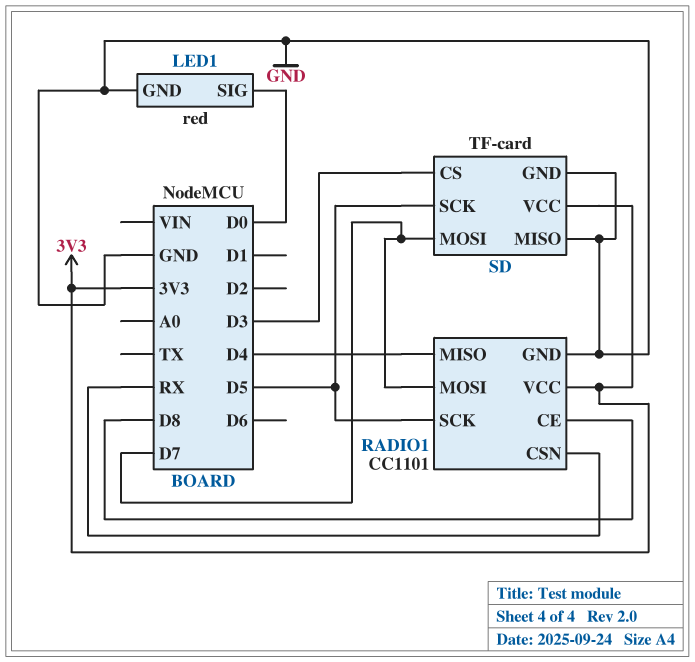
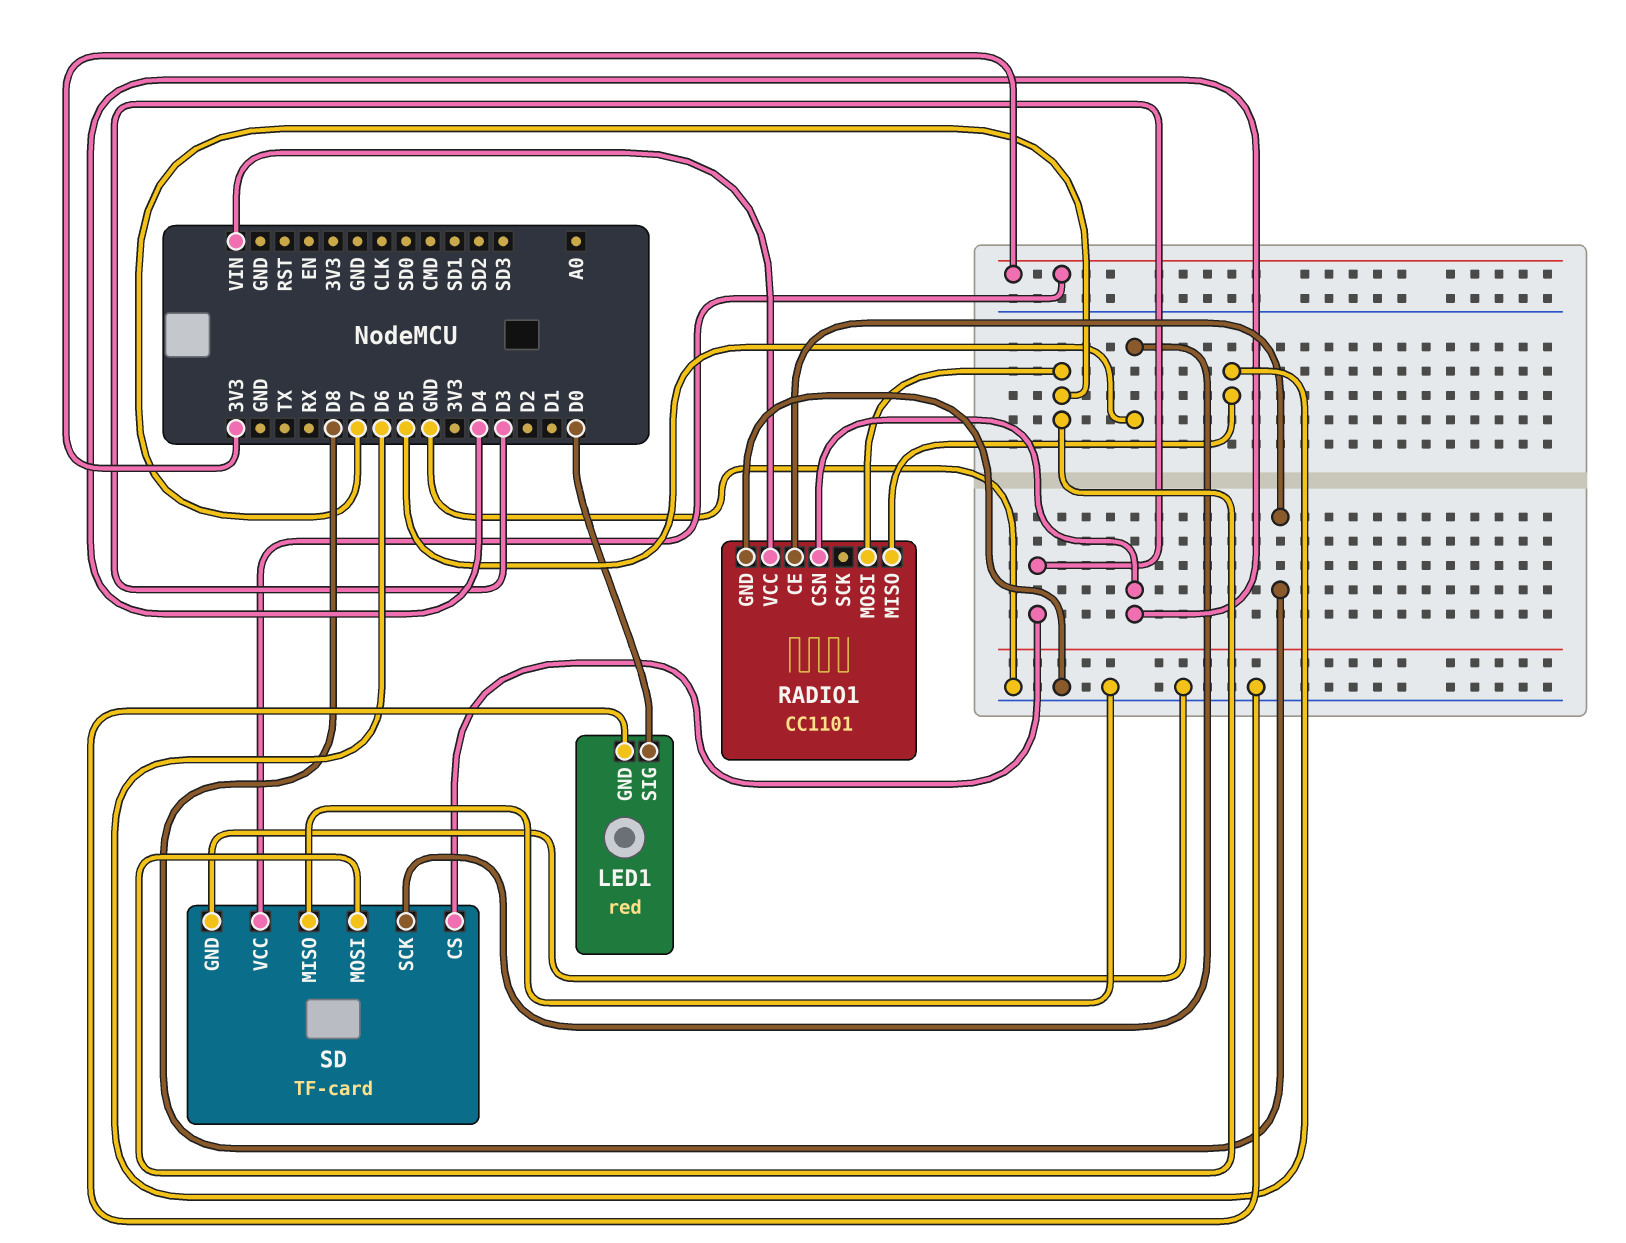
RADIO1 pin CSN: RX -> D4
RADIO1 pin MISO: D4 -> D6
RADIO1 pin SCK: D5 -> none
RADIO1 pin VCC: 3V3 -> VIN

